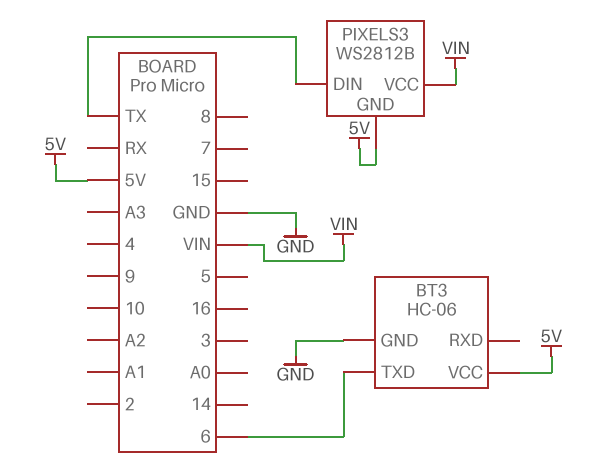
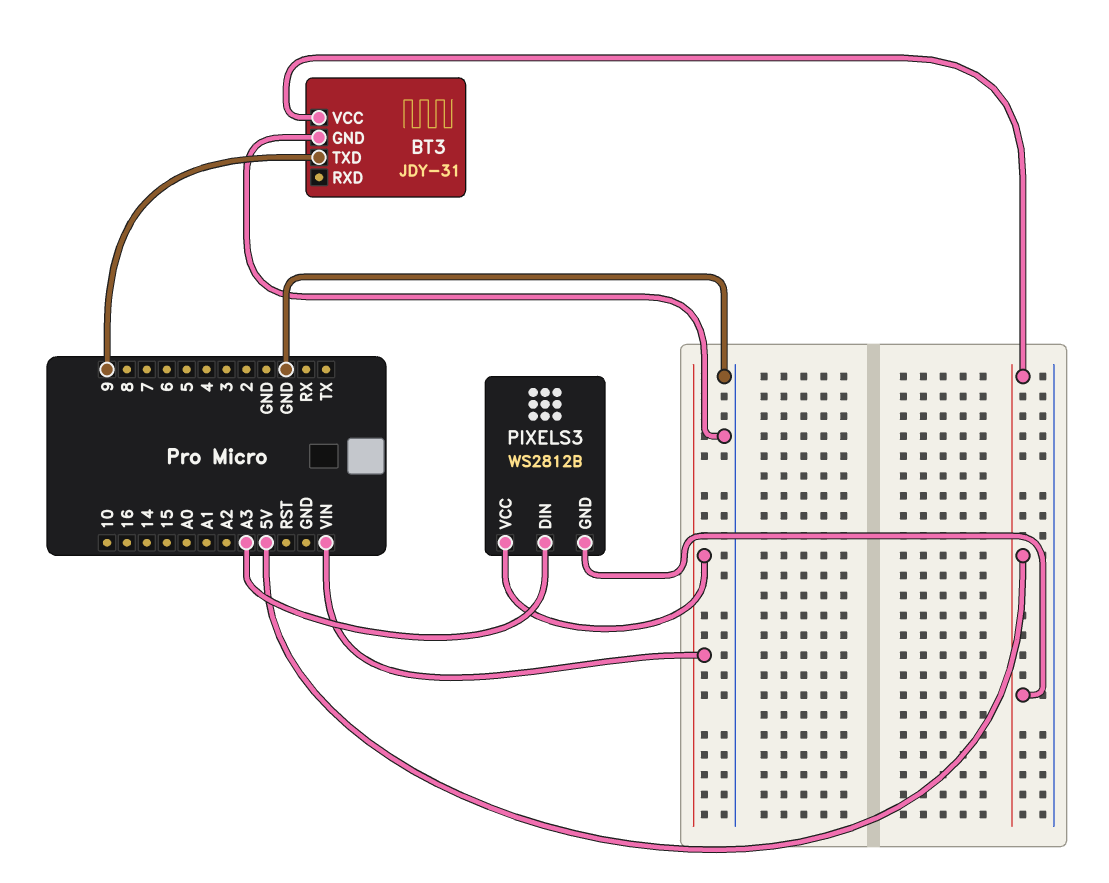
BT3: HC-06 -> JDY-31
BT3 pin TXD: 6 -> 9
PIXELS3 pin DIN: TX -> A3

